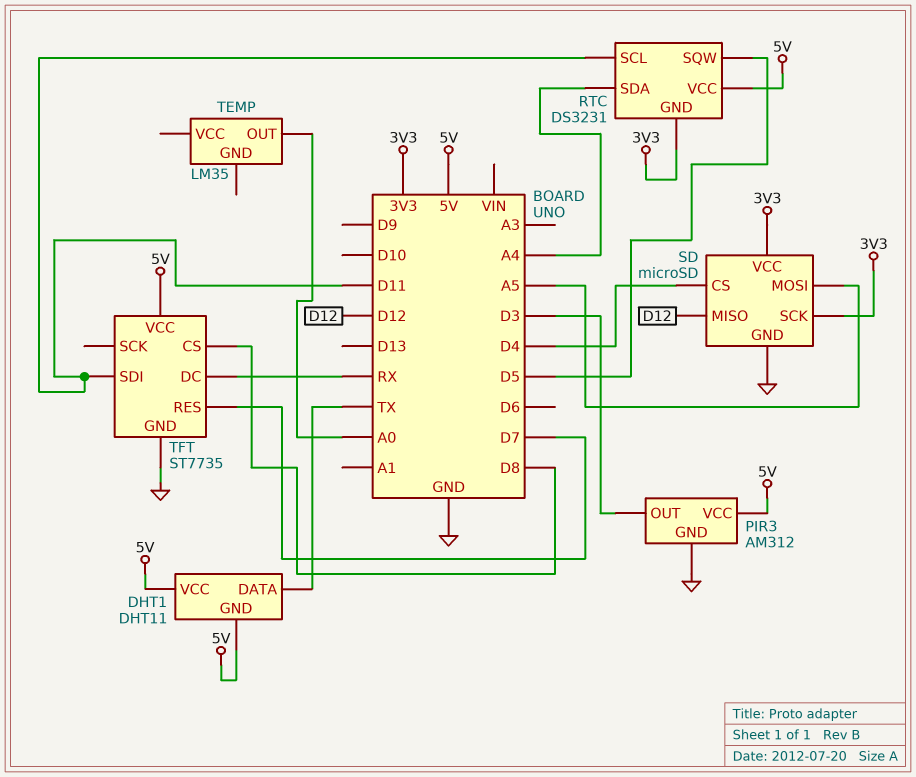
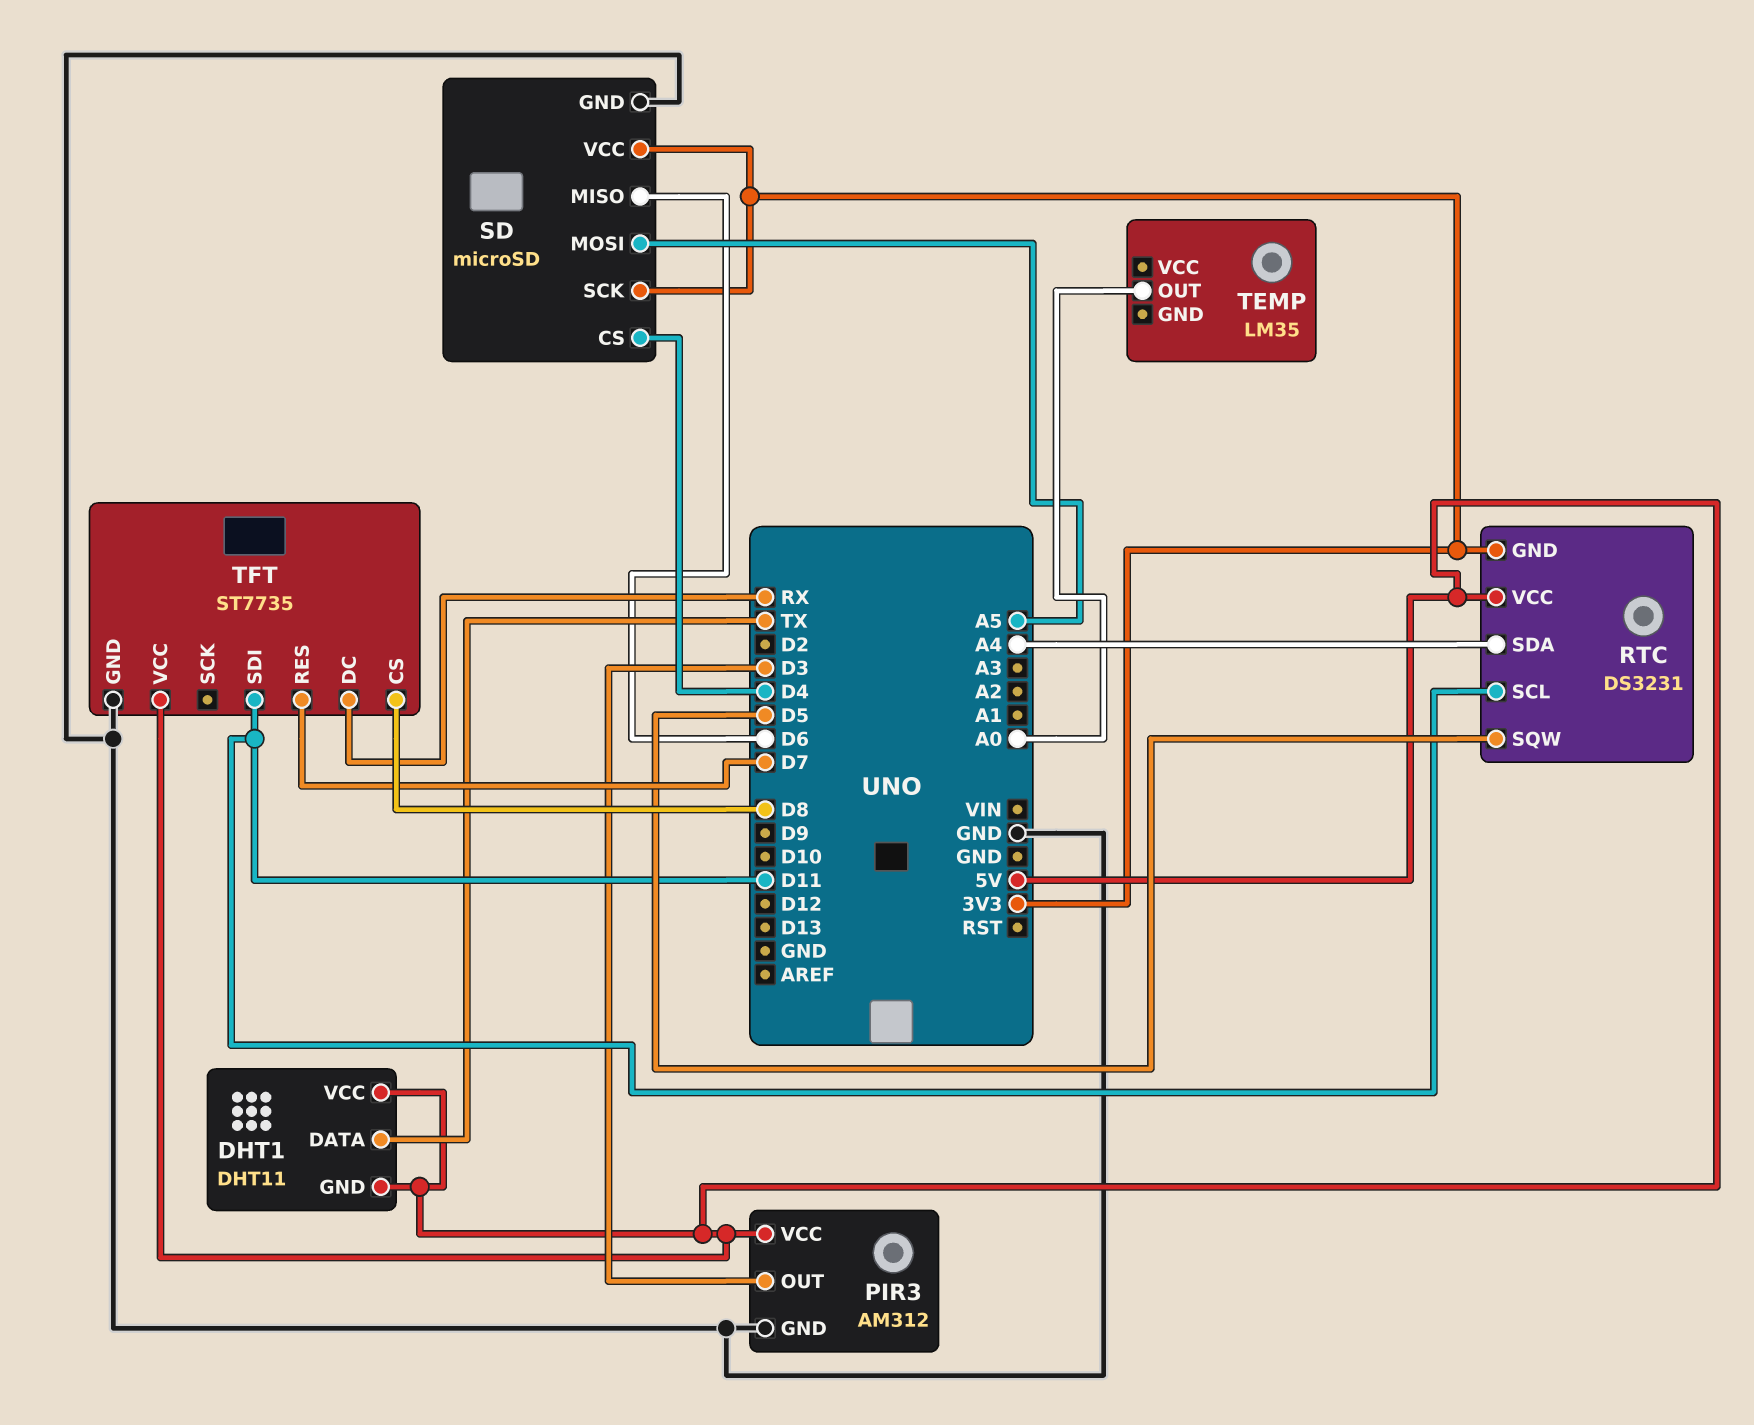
SD pin MISO: D12 -> D6

